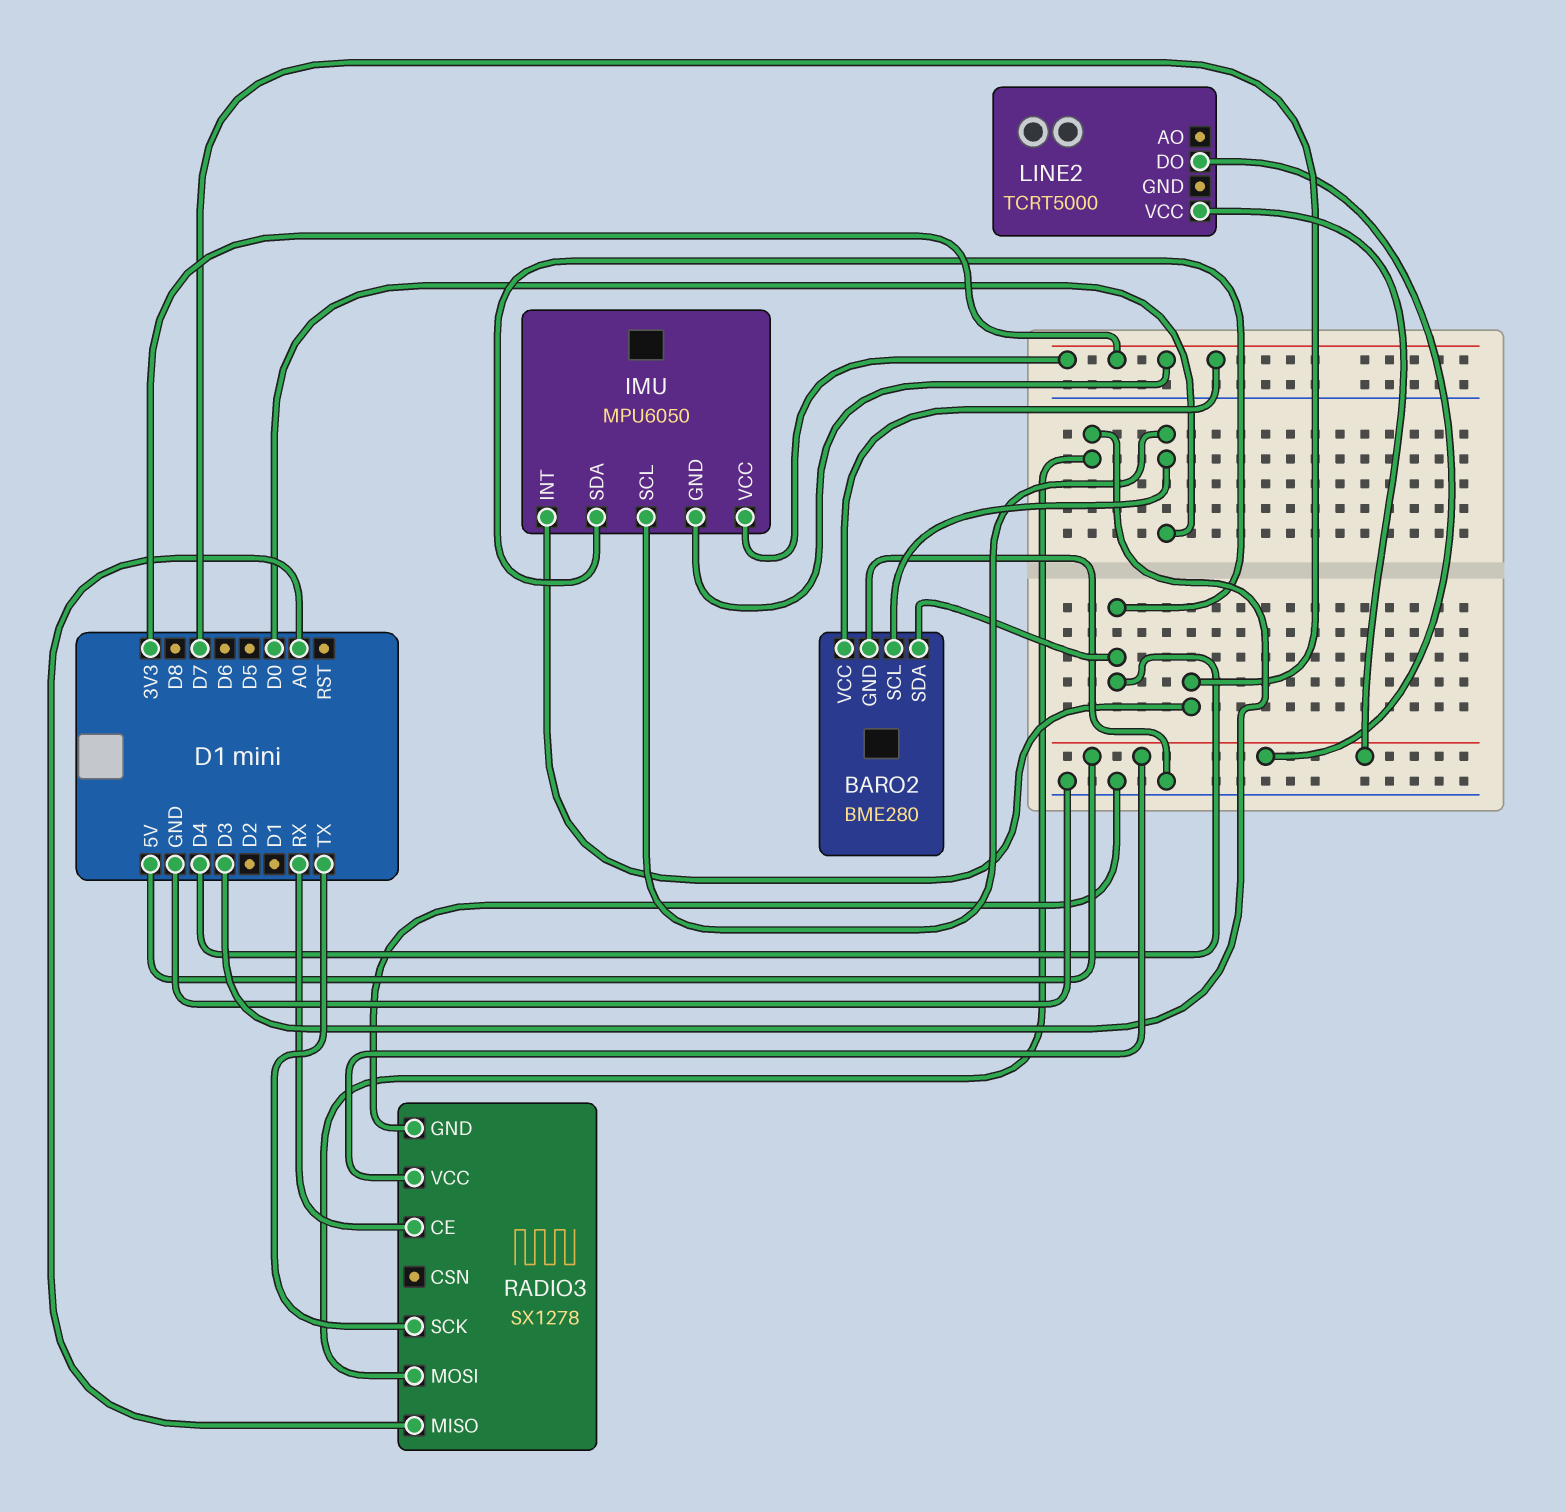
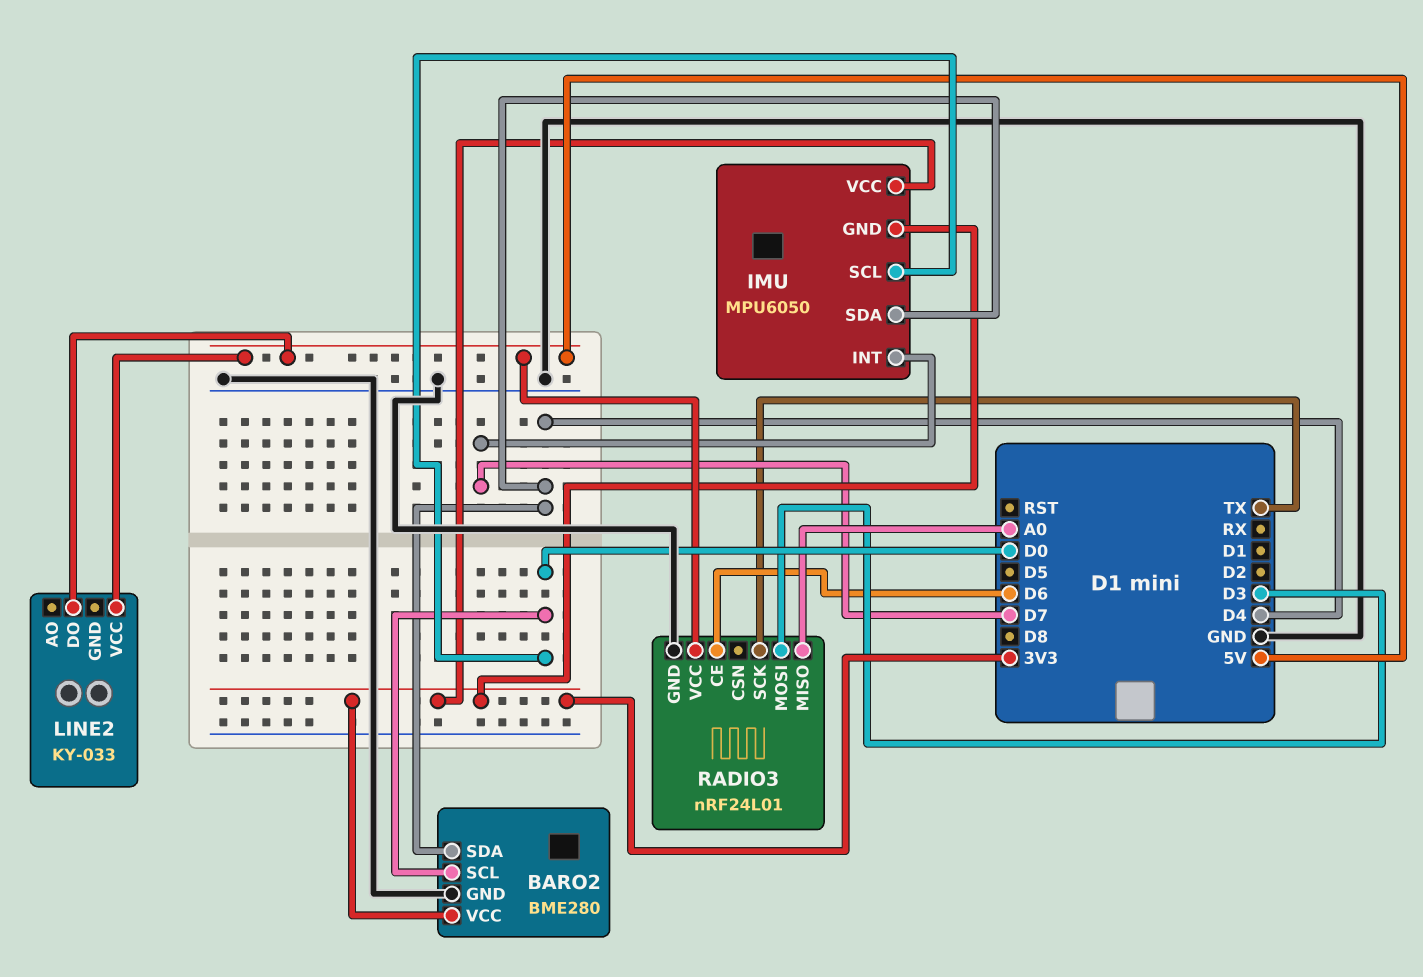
LINE2: TCRT5000 -> KY-033
RADIO3: SX1278 -> nRF24L01
RADIO3 pin CE: RX -> D6

